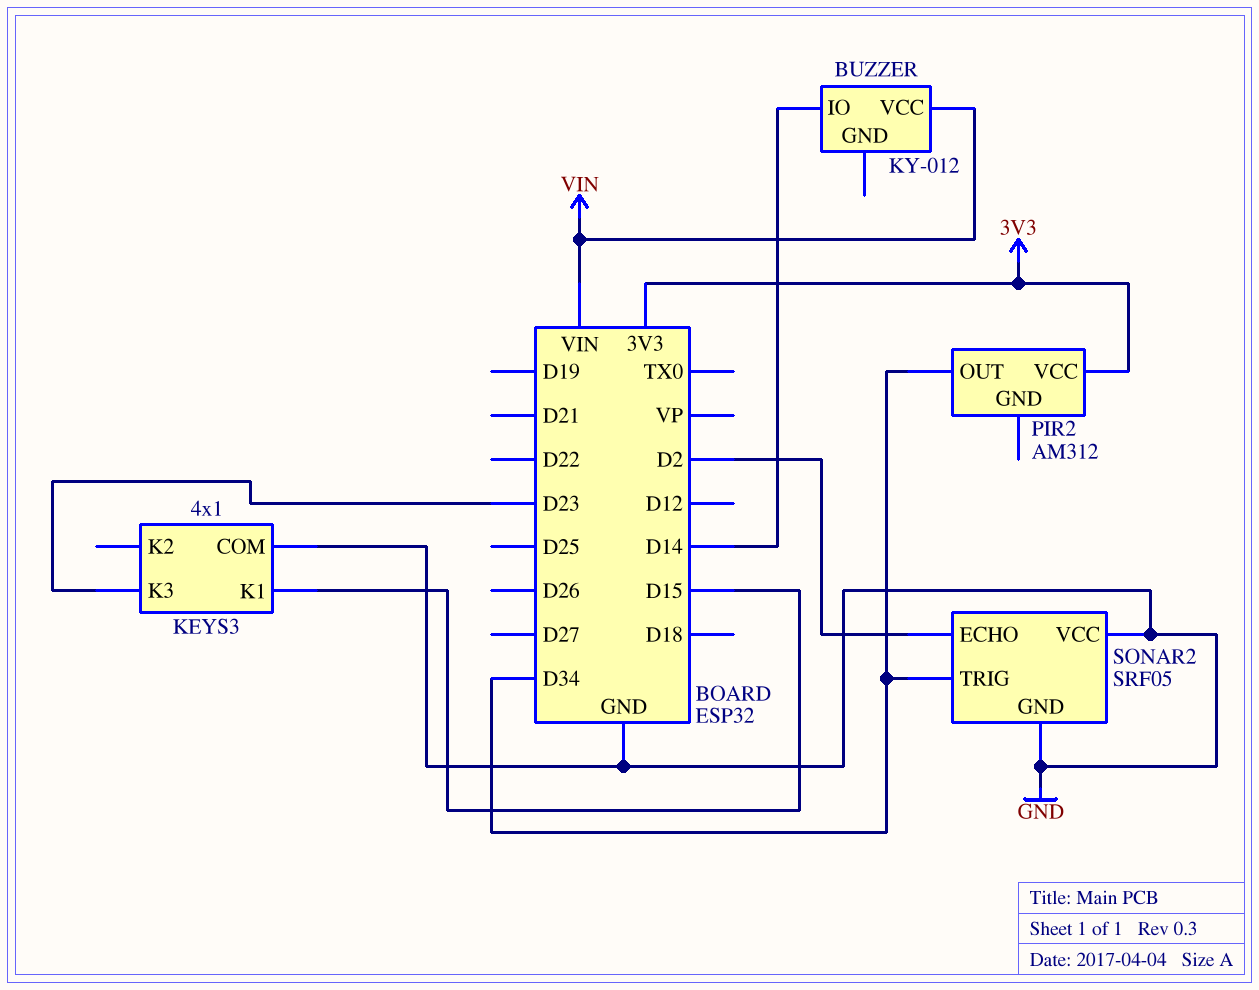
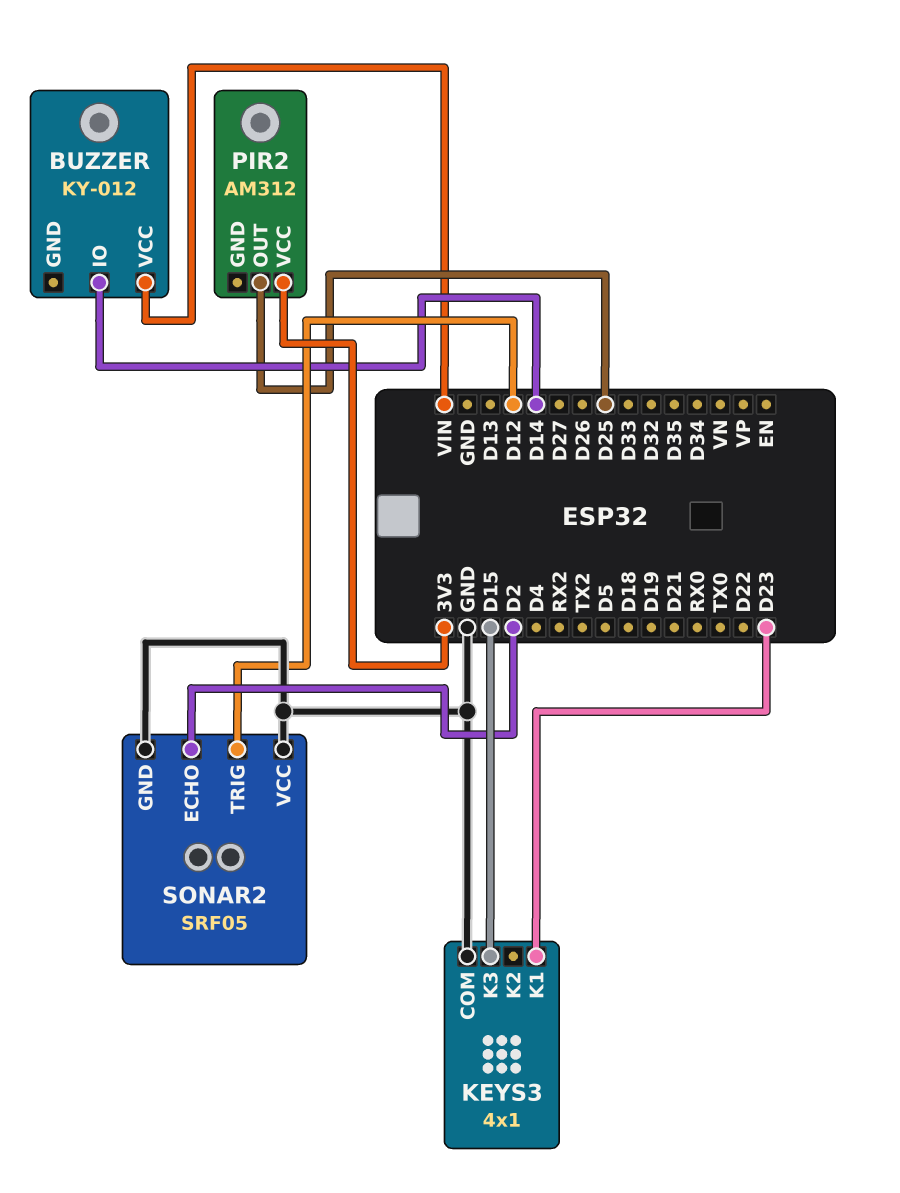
KEYS3 pin K1: D15 -> D23
KEYS3 pin K3: D23 -> D15
PIR2 pin OUT: D34 -> D25
SONAR2 pin TRIG: D34 -> D12

